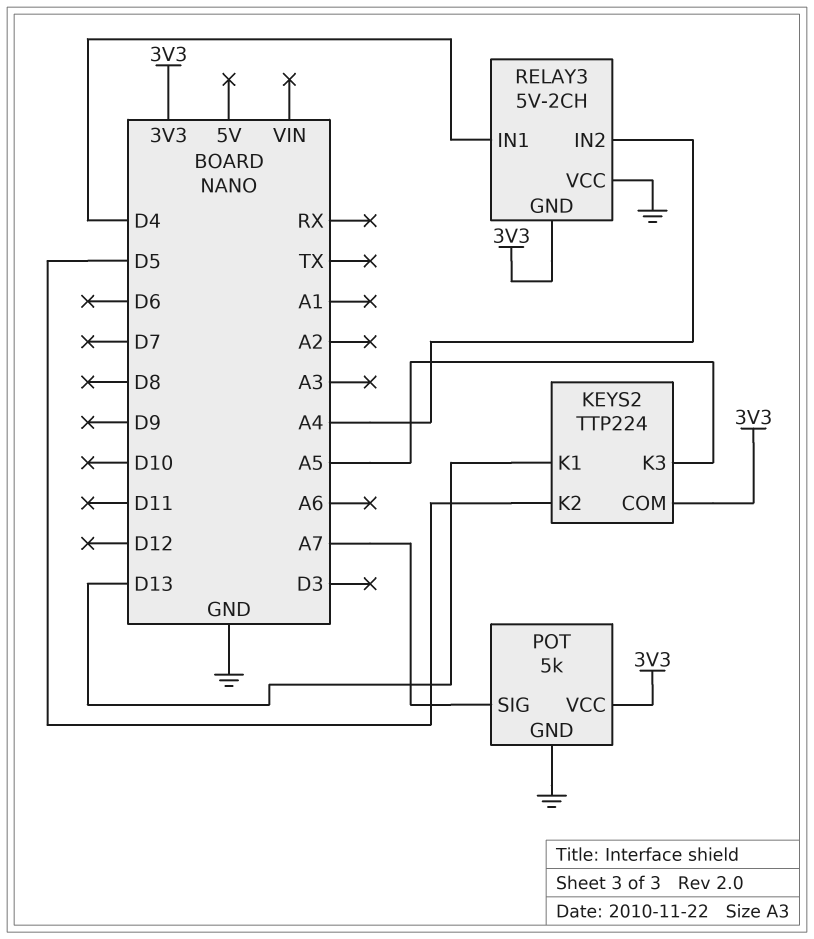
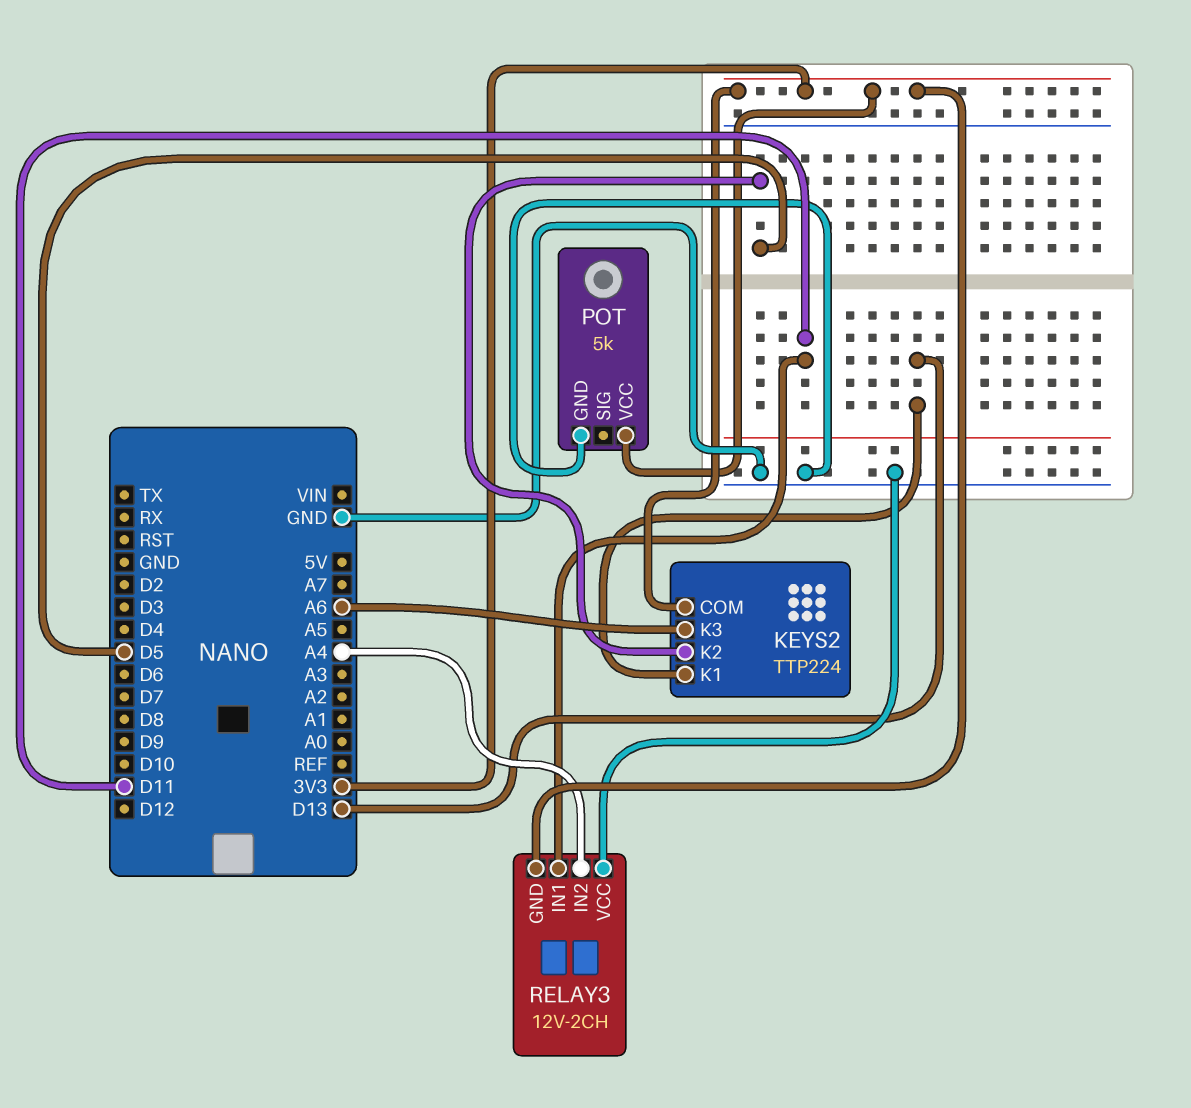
KEYS2 pin K3: A5 -> A6
POT pin SIG: A7 -> none
RELAY3: 5V-2CH -> 12V-2CH
RELAY3 pin IN1: D4 -> D11

